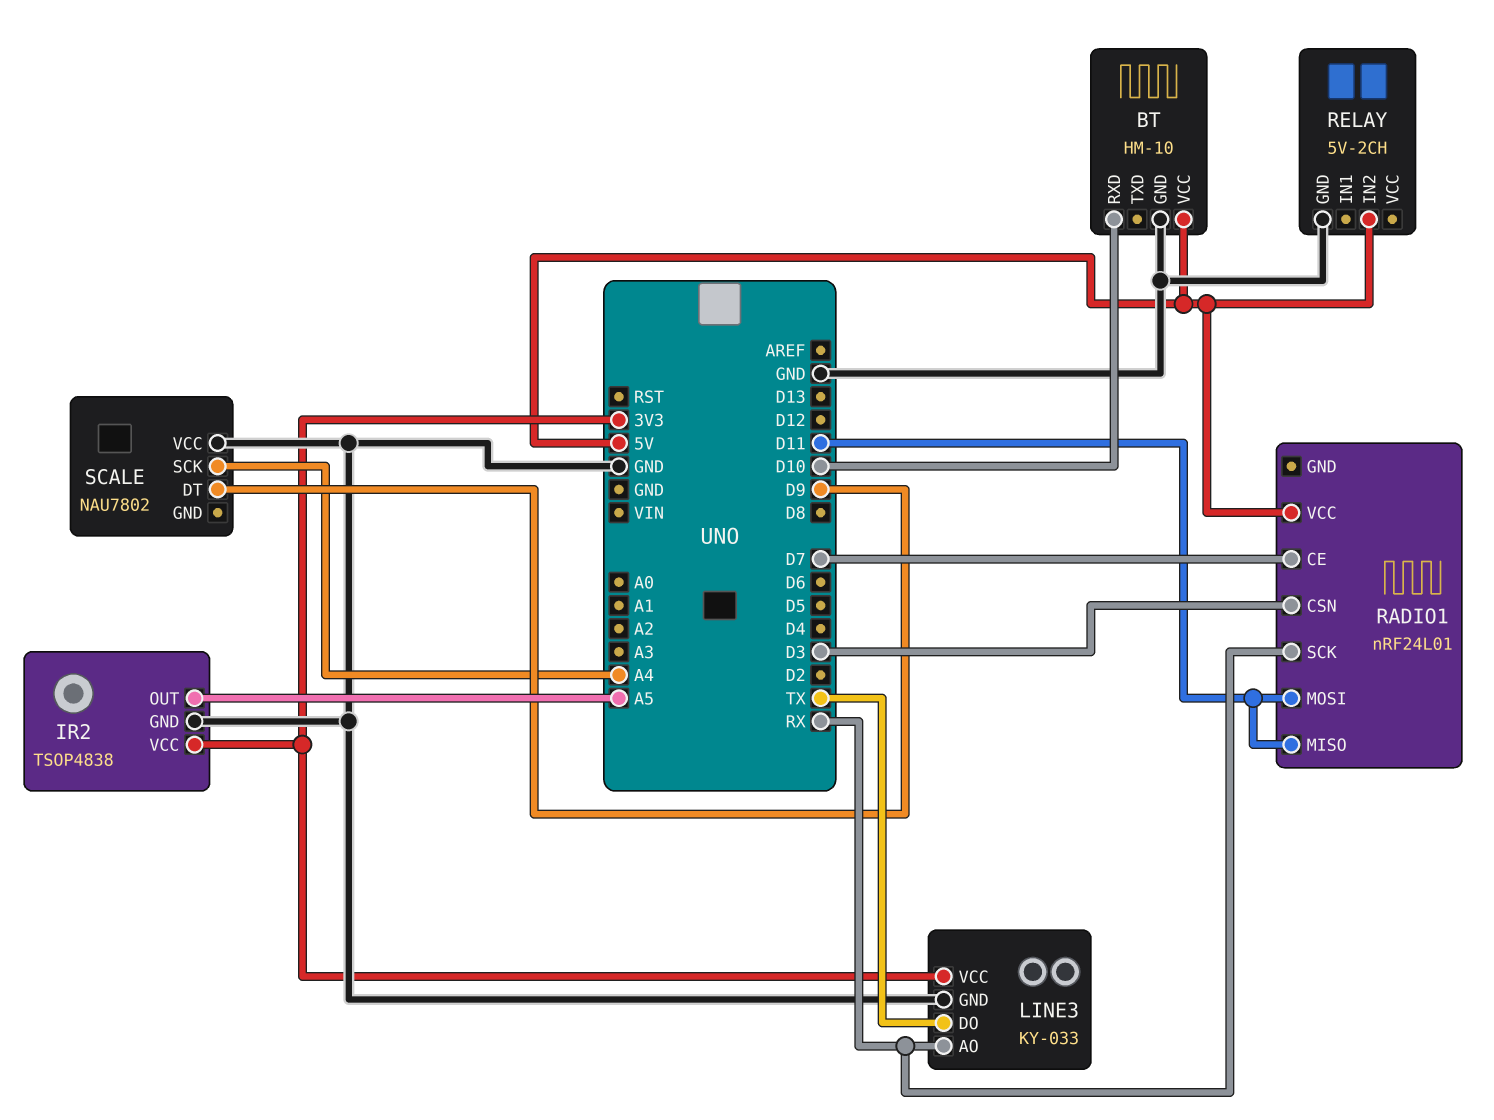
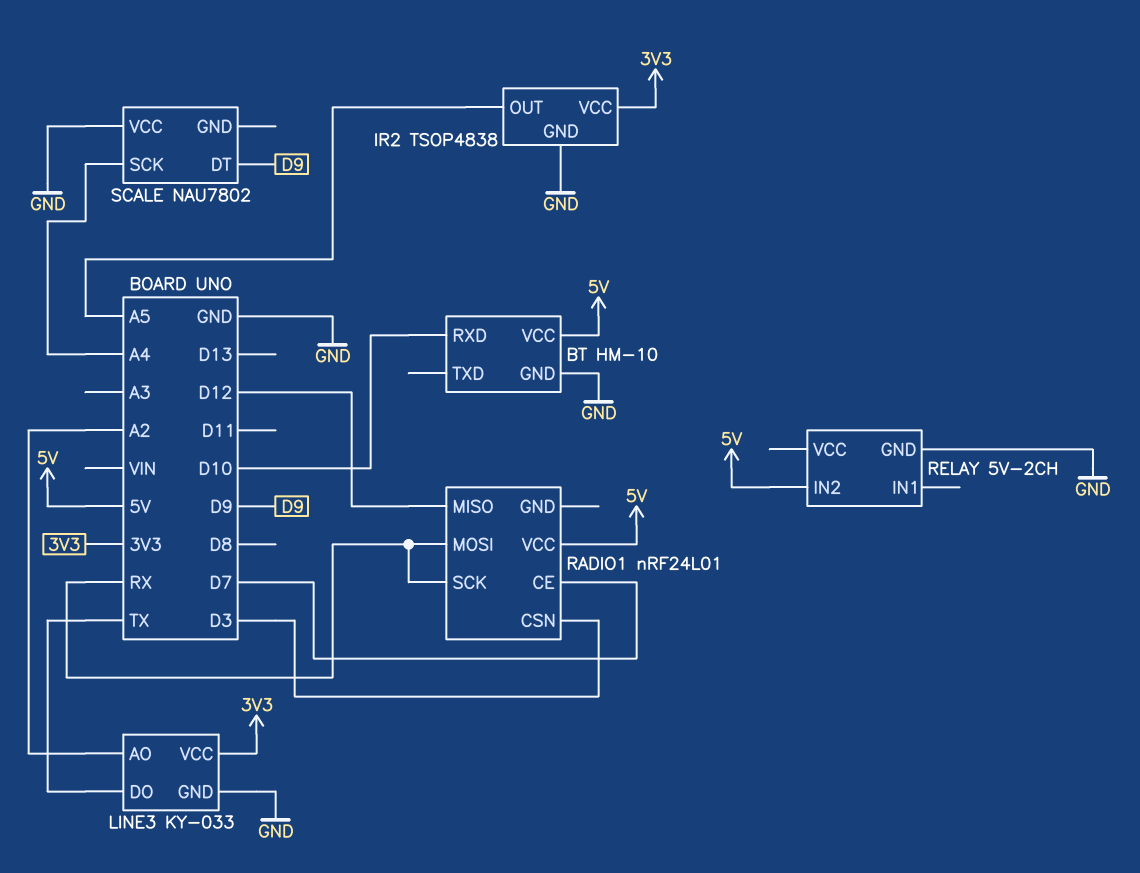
LINE3 pin AO: RX -> A2
RADIO1 pin MISO: D11 -> D12
RADIO1 pin MOSI: D11 -> RX

